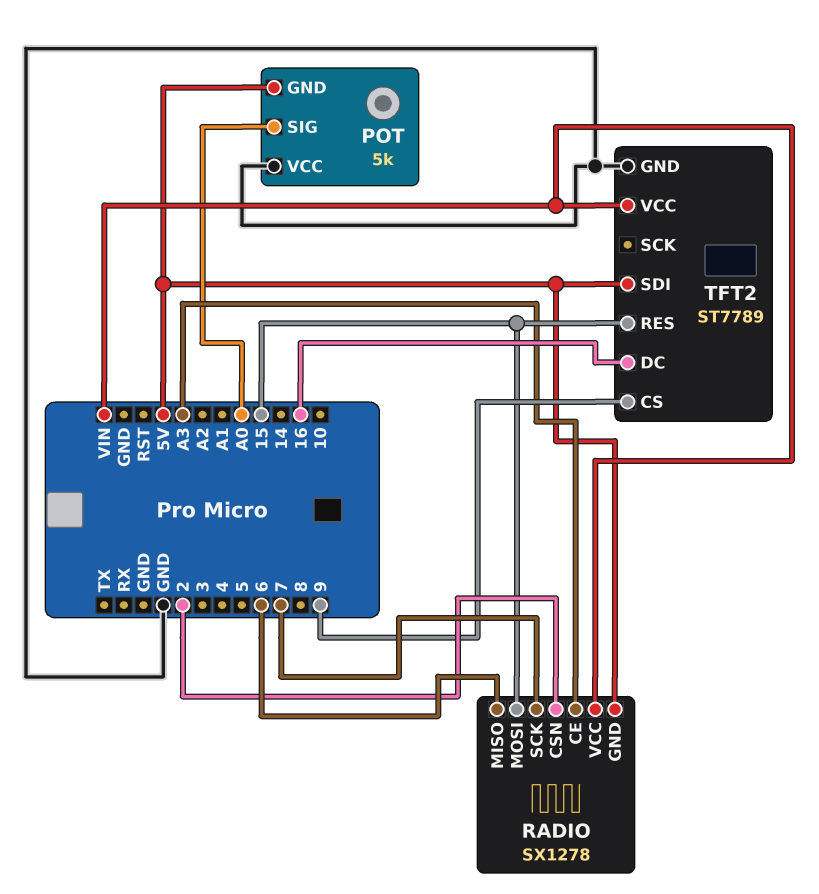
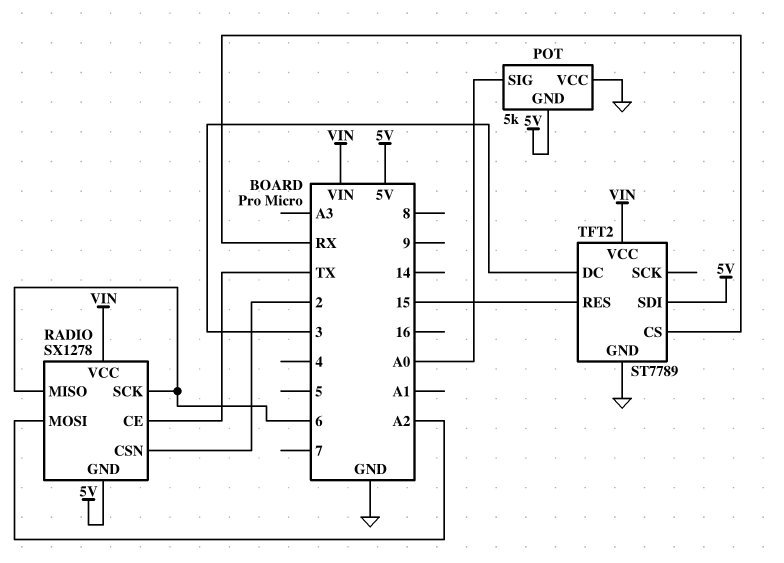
RADIO pin CE: A3 -> TX
RADIO pin MOSI: 15 -> A2
RADIO pin SCK: 7 -> 6
TFT2 pin CS: 9 -> RX
TFT2 pin DC: 16 -> 3

